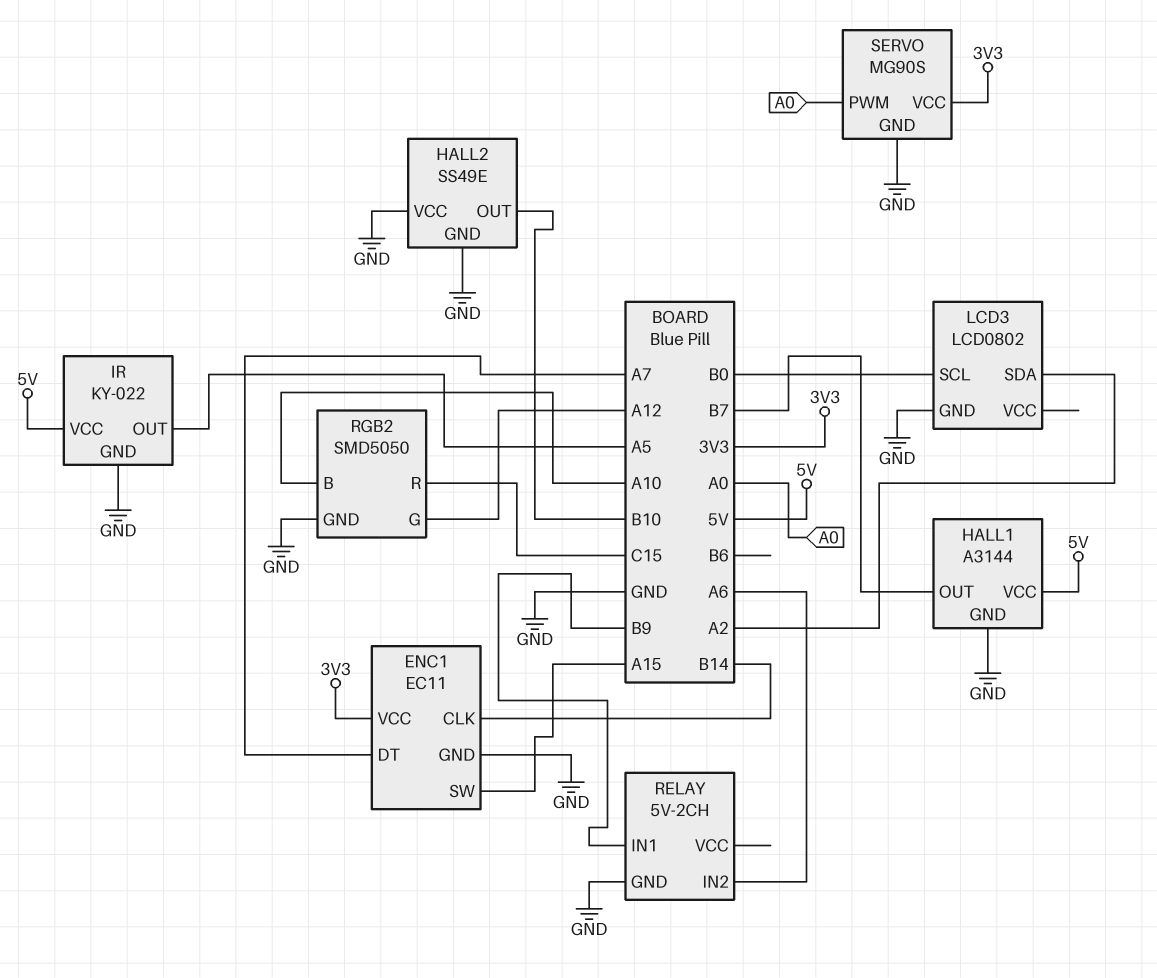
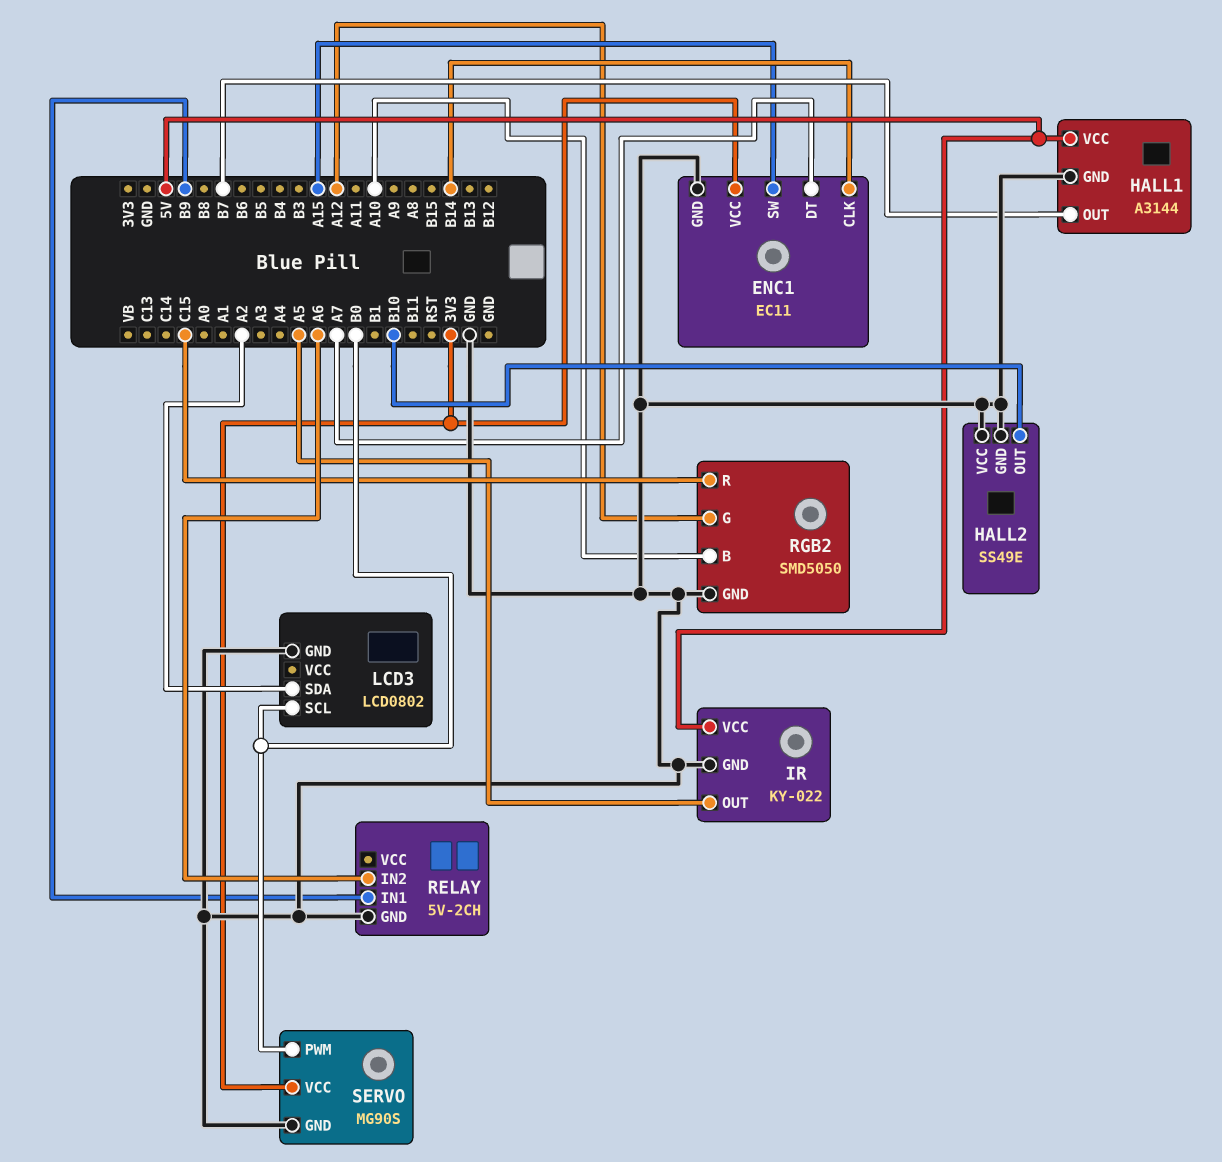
SERVO pin PWM: A0 -> B0

